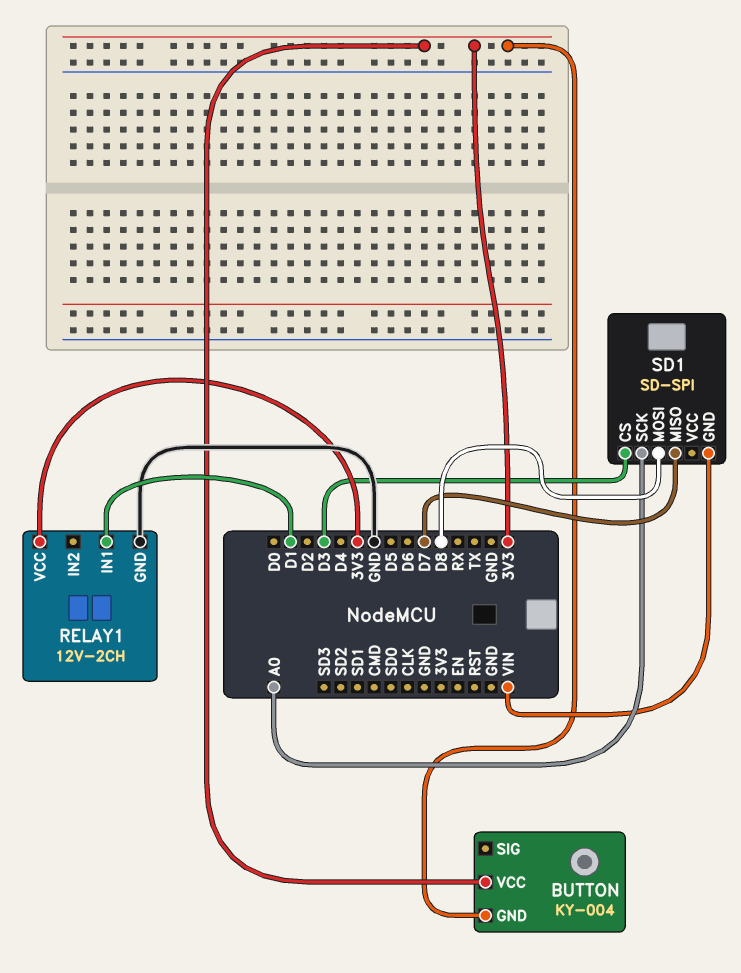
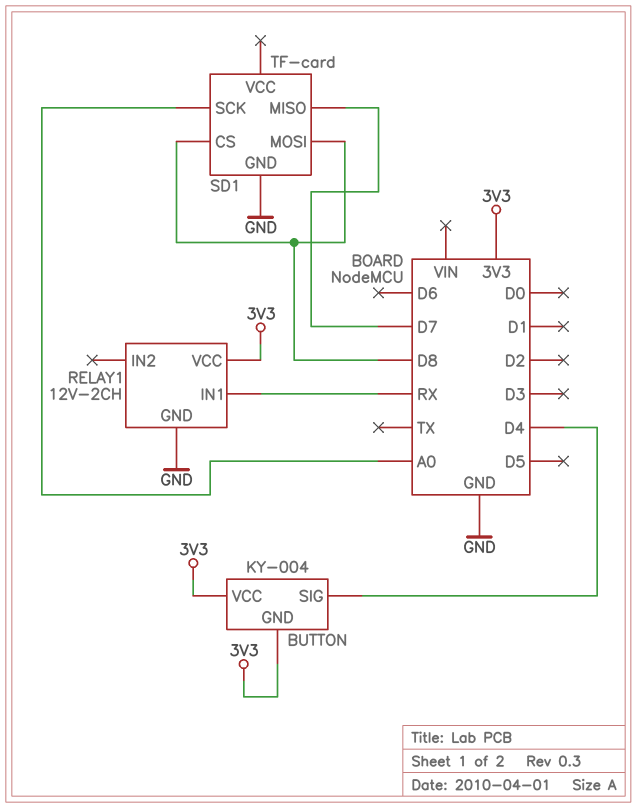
BUTTON pin SIG: none -> D4
RELAY1 pin IN1: D1 -> RX
SD1: SD-SPI -> TF-card
SD1 pin CS: D3 -> D8
SD1 pin GND: VIN -> GND

